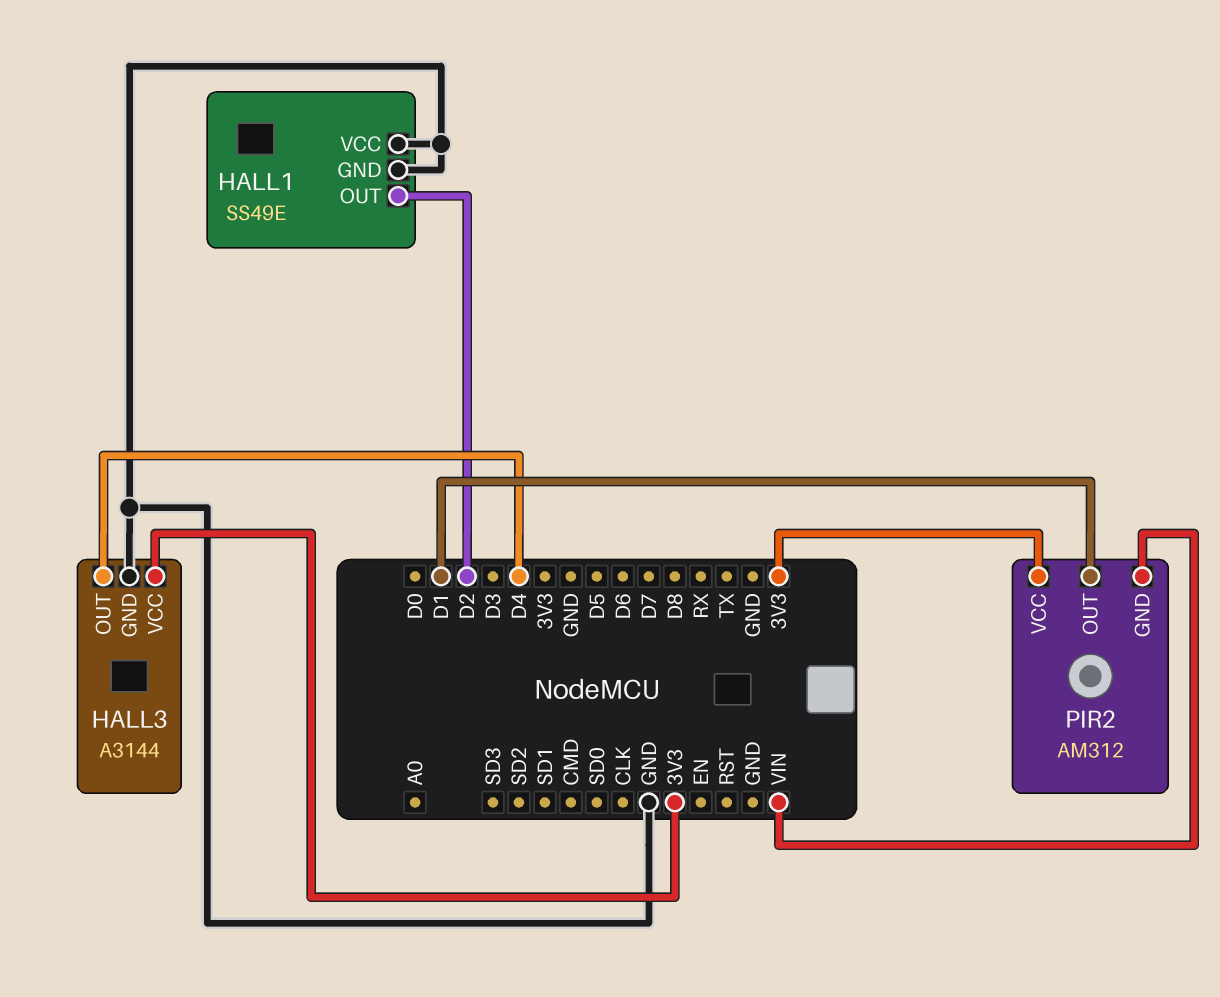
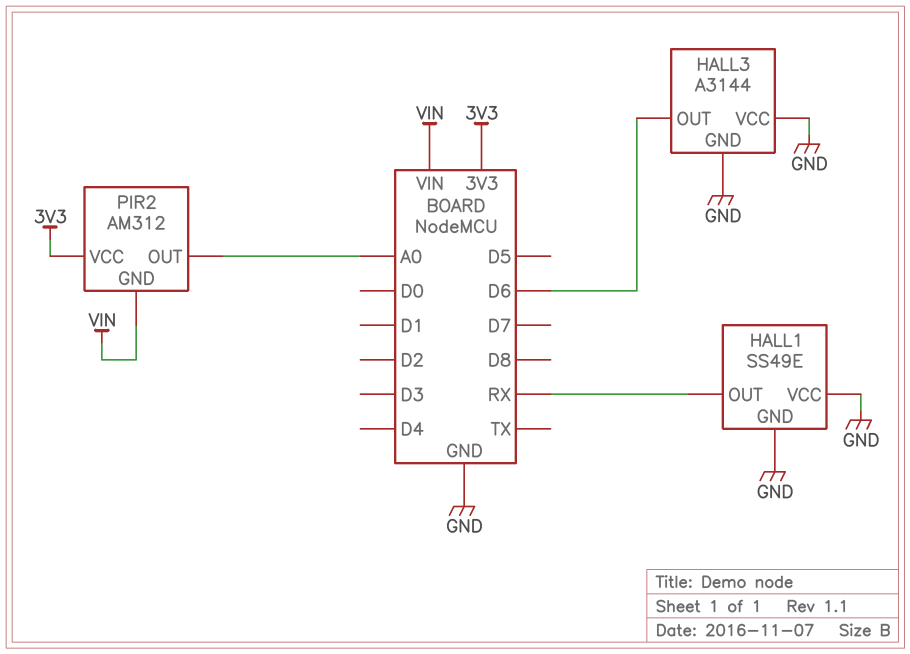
HALL1 pin OUT: D2 -> RX
HALL3 pin OUT: D4 -> D6
HALL3 pin VCC: 3V3 -> GND
PIR2 pin OUT: D1 -> A0

